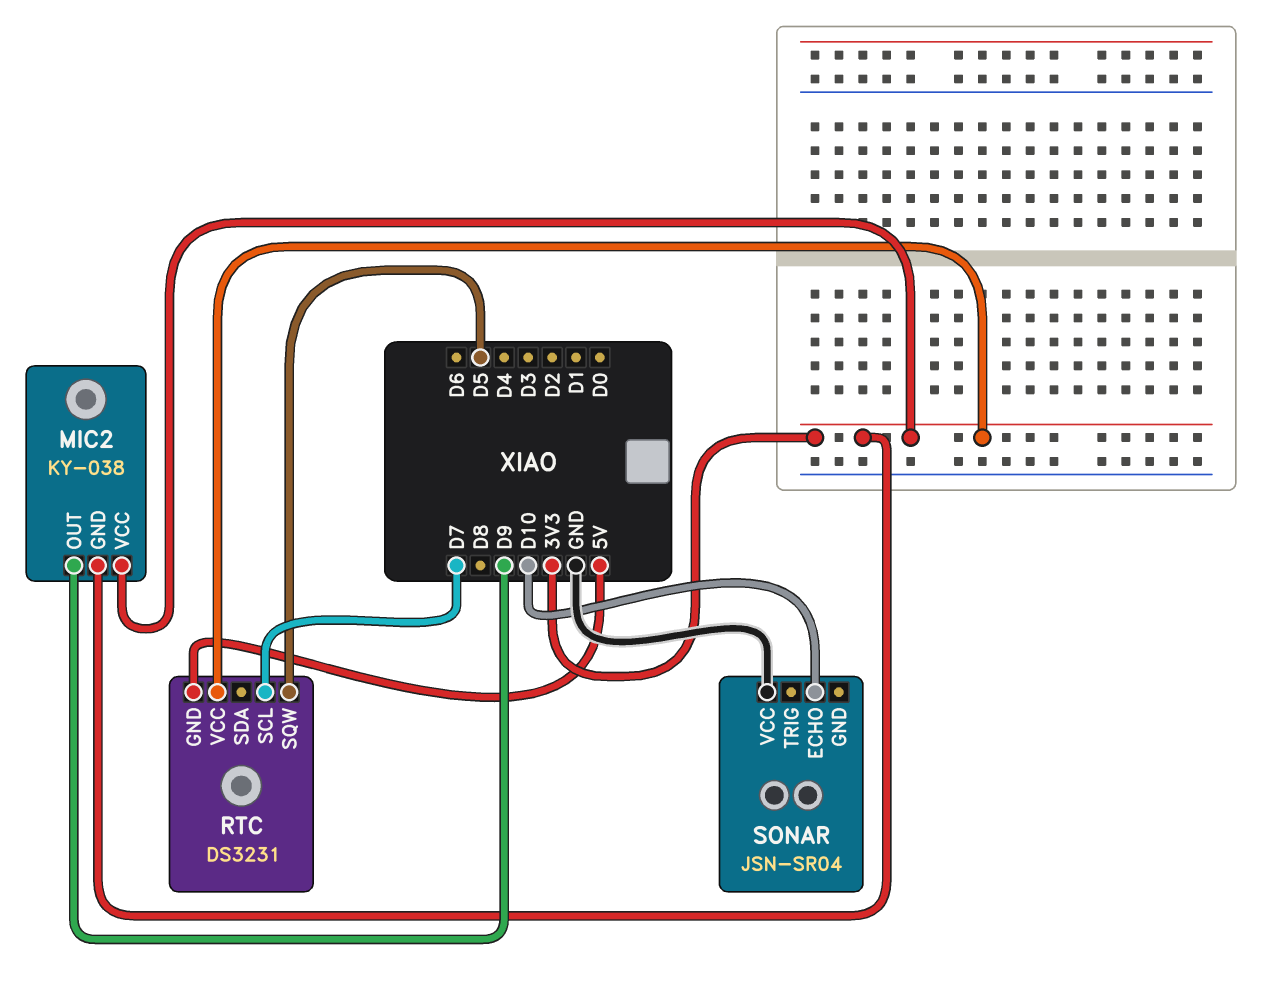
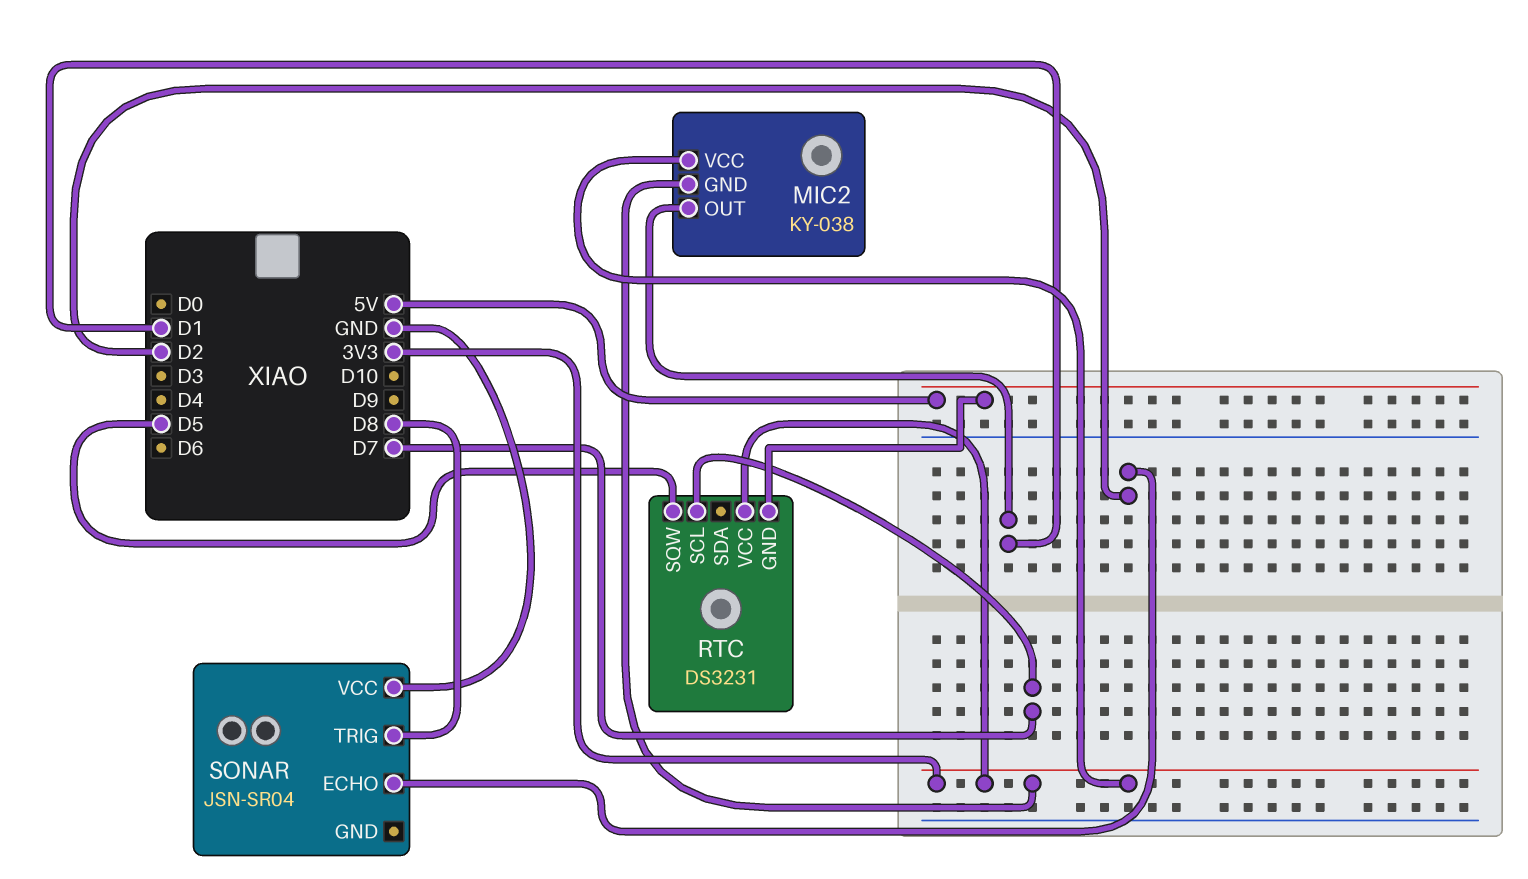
MIC2 pin OUT: D9 -> D1
SONAR pin ECHO: D10 -> D2
SONAR pin TRIG: none -> D8

